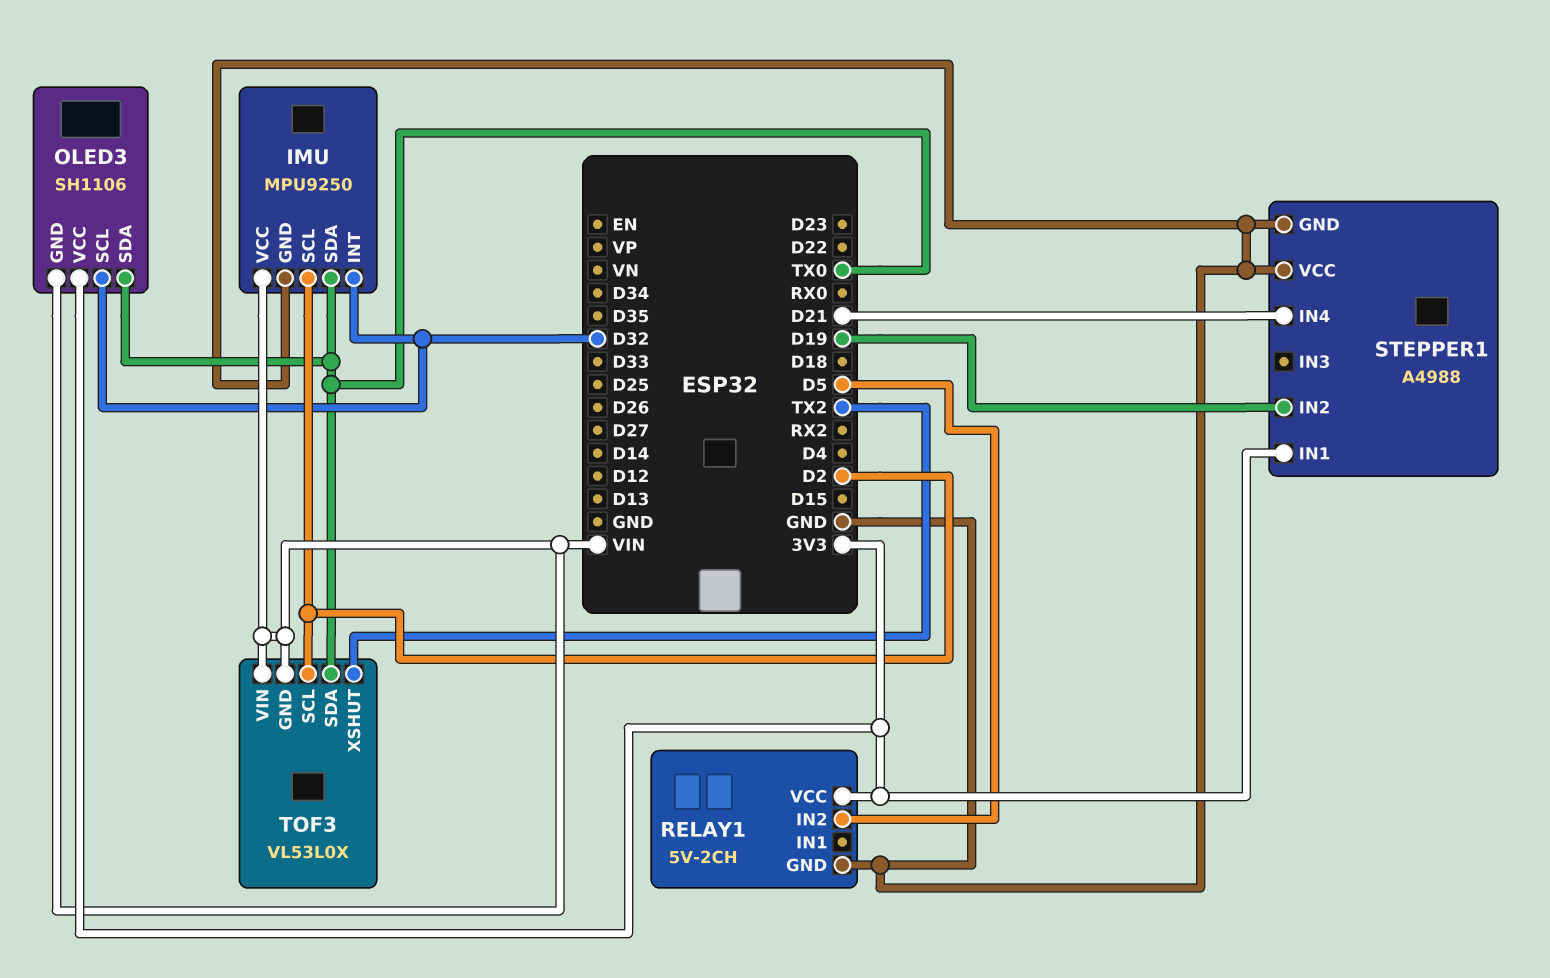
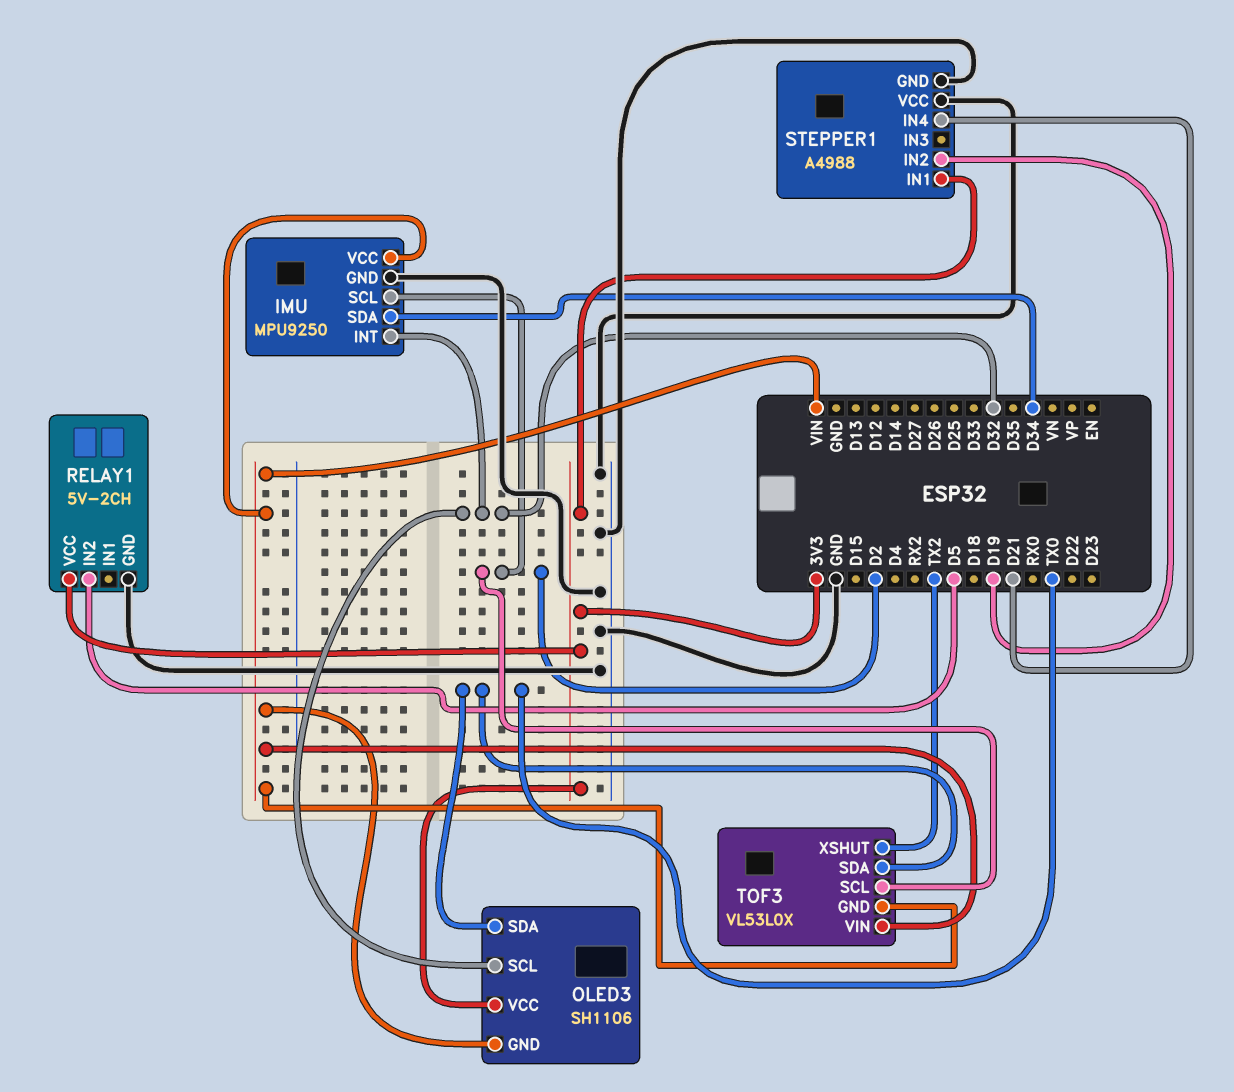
IMU pin SDA: TX0 -> D34

